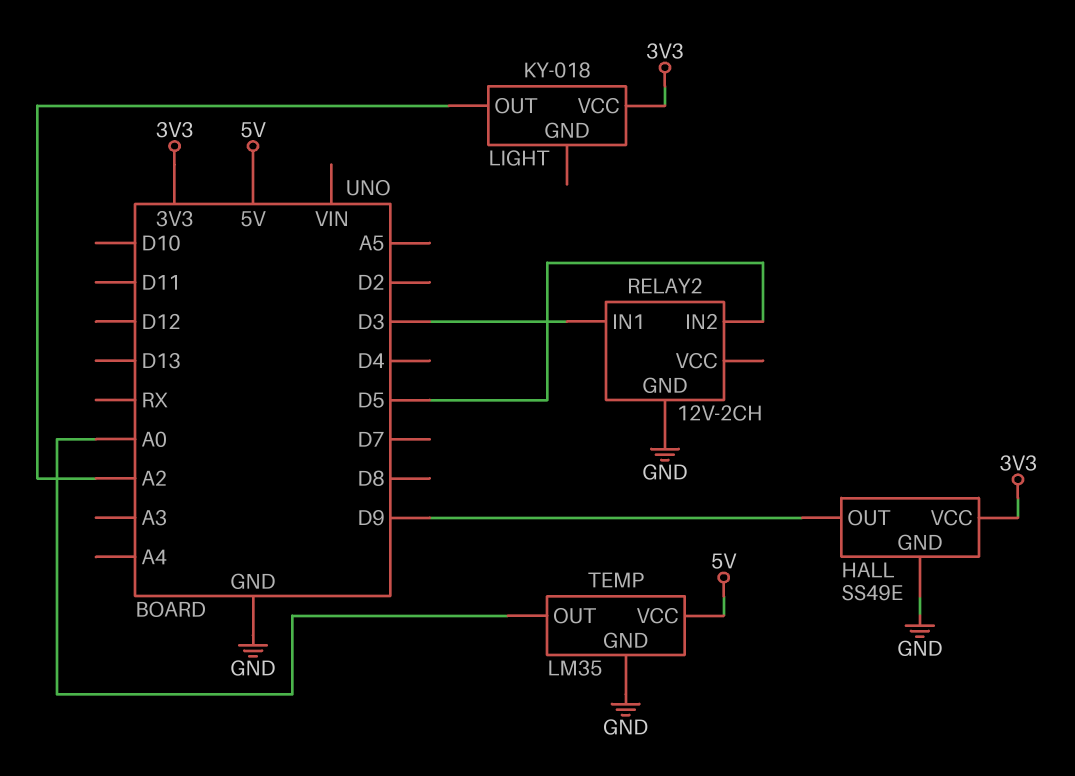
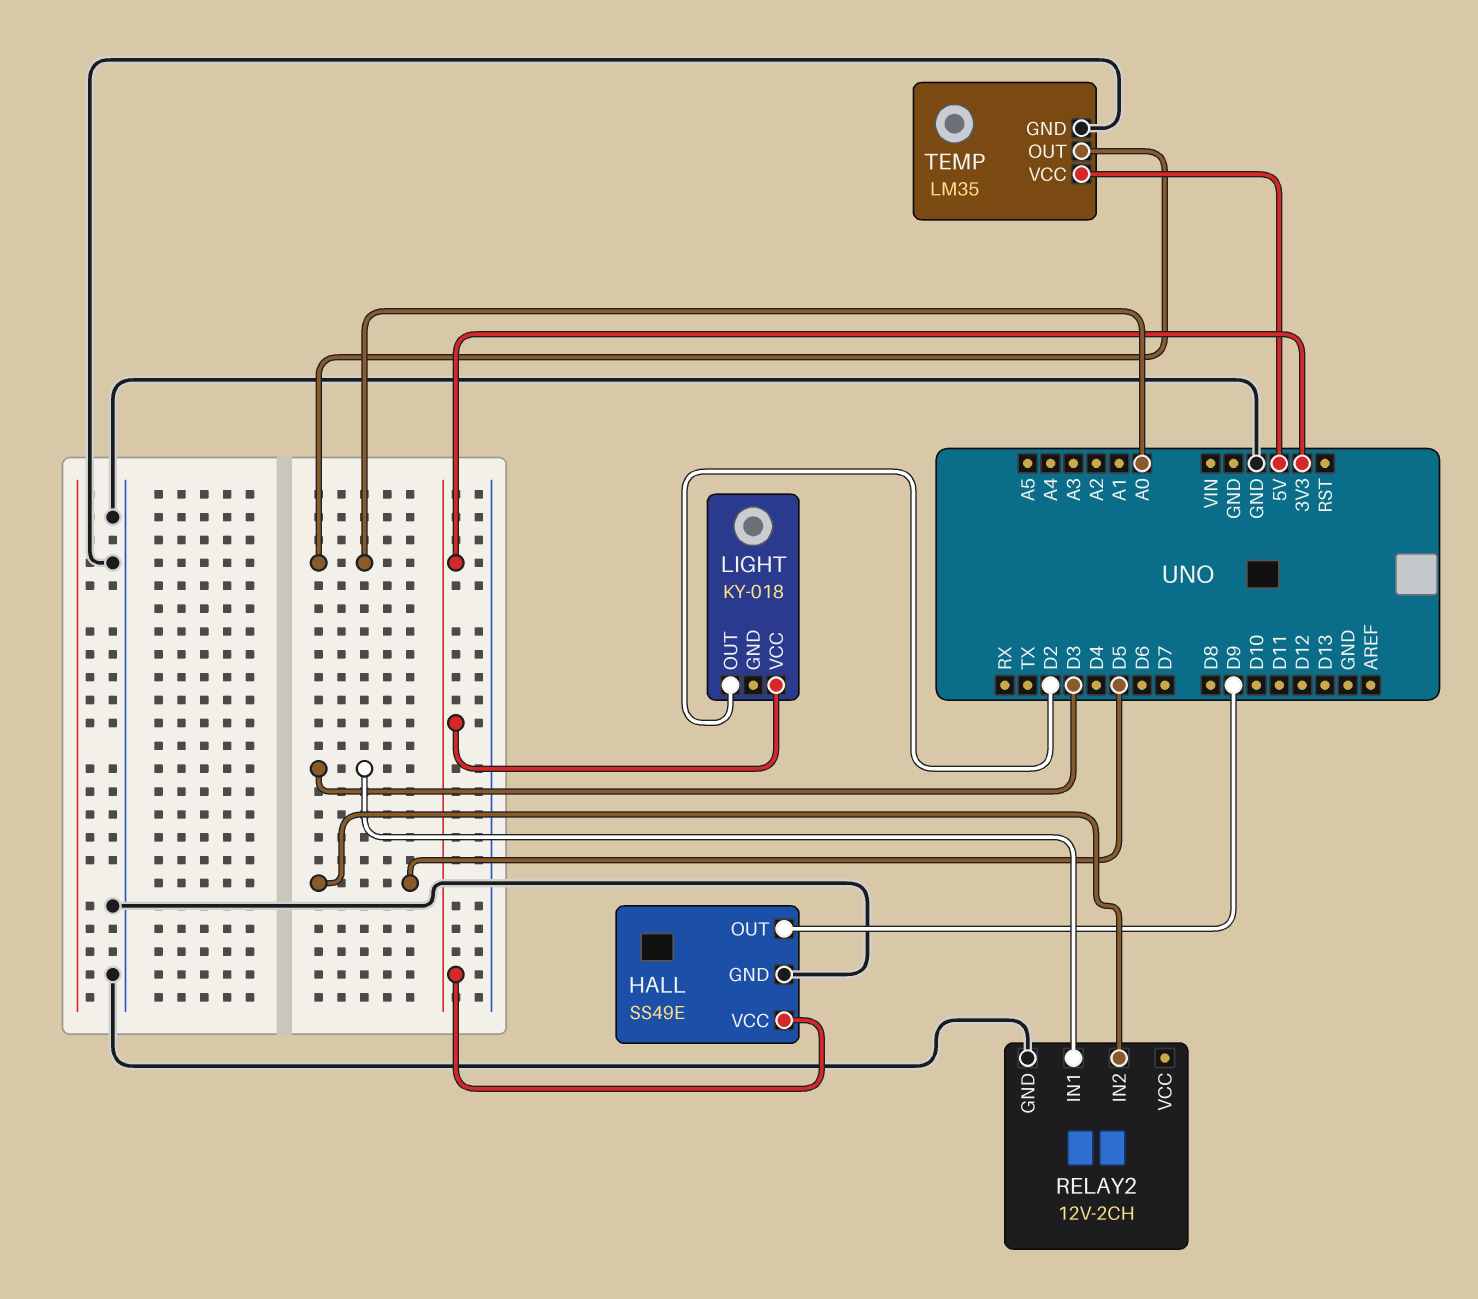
LIGHT pin OUT: A2 -> D2

